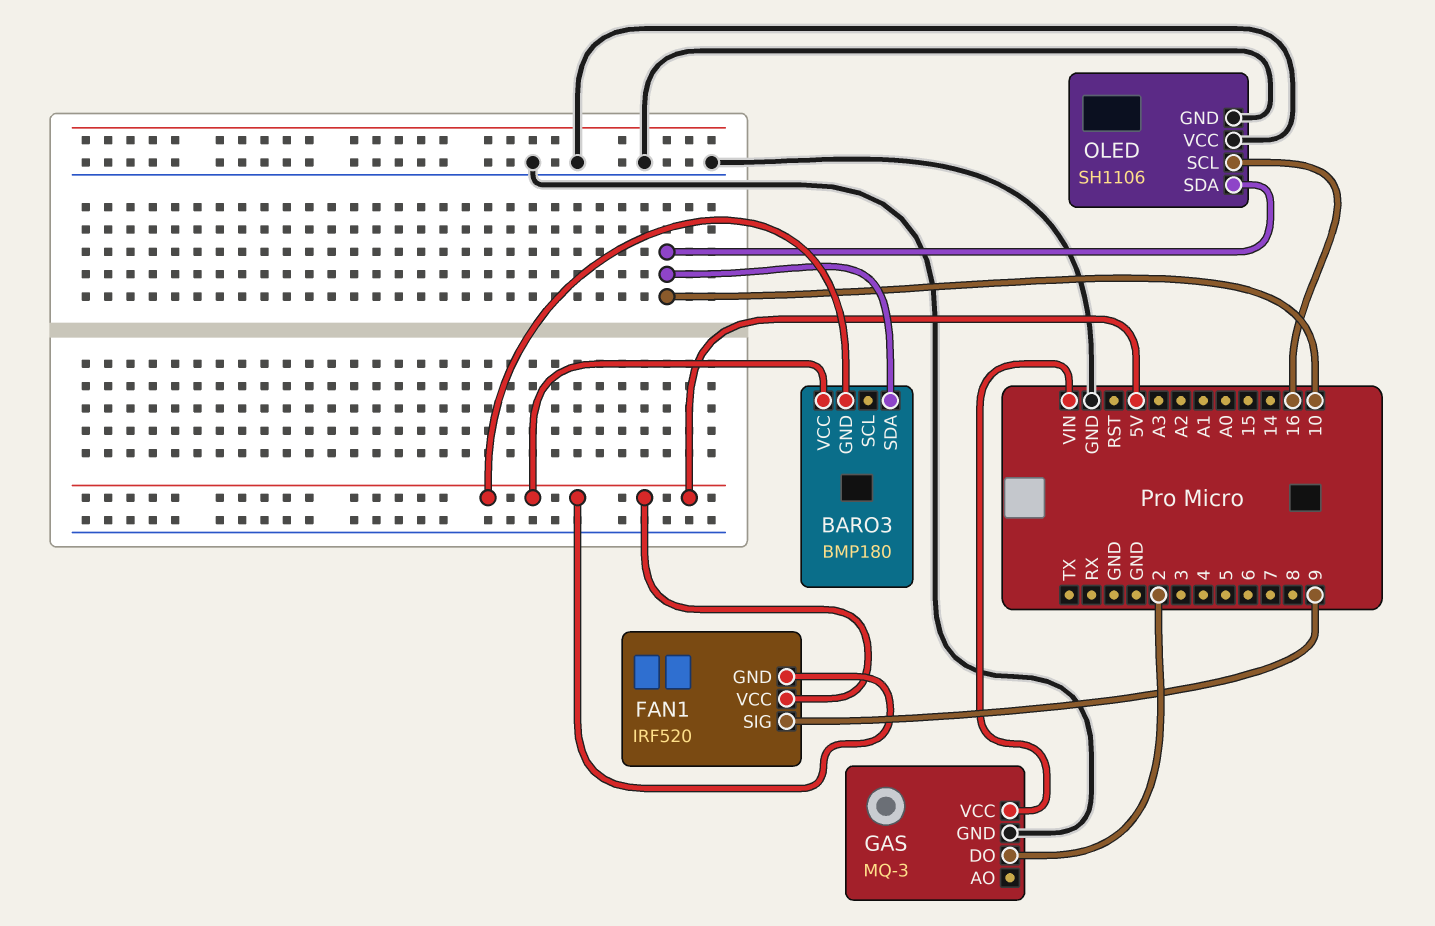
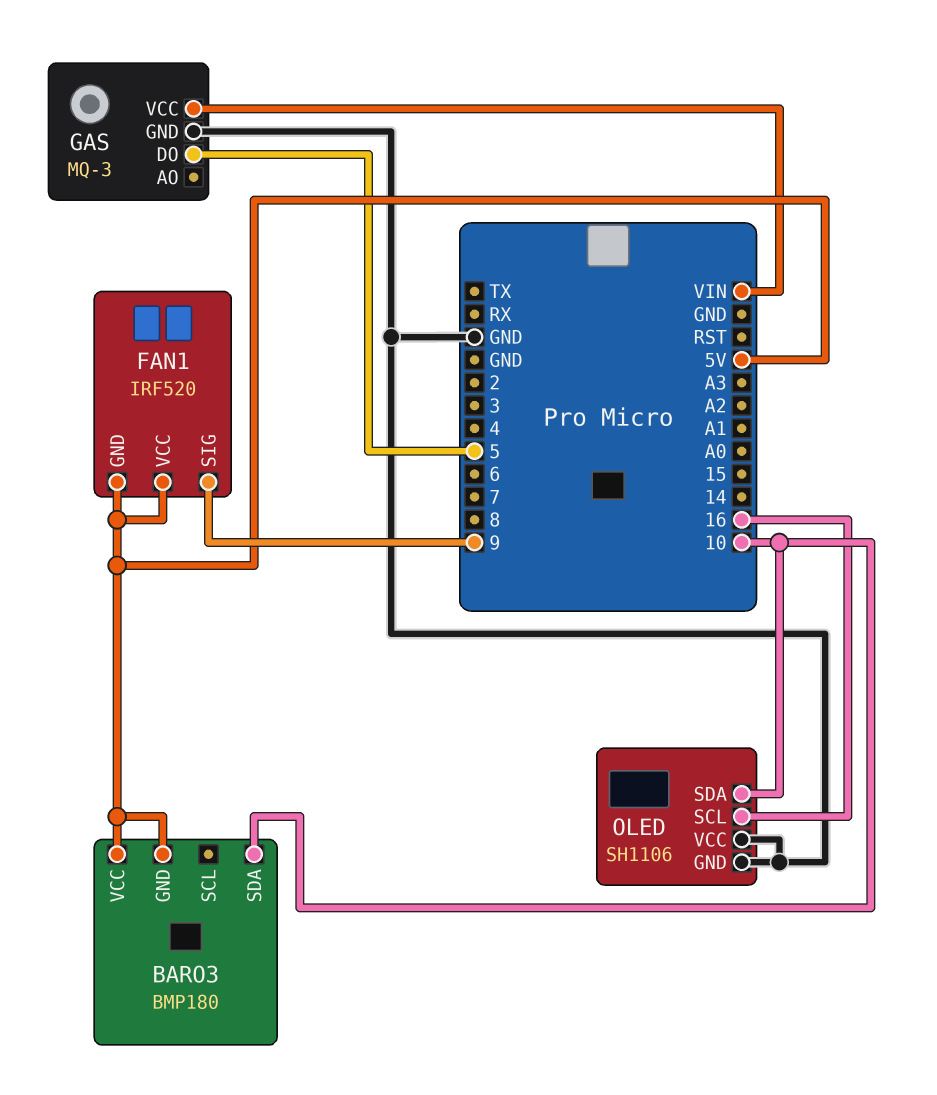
GAS pin DO: 2 -> 5

